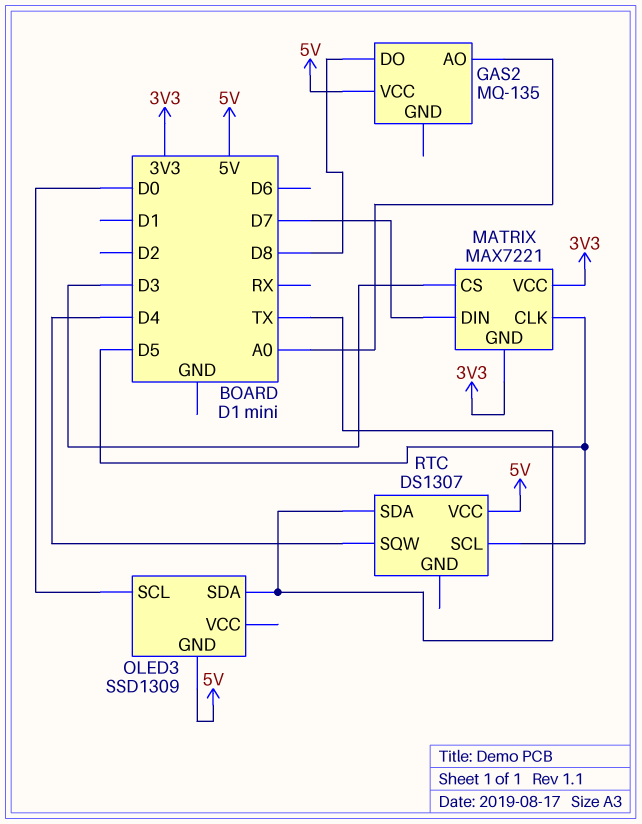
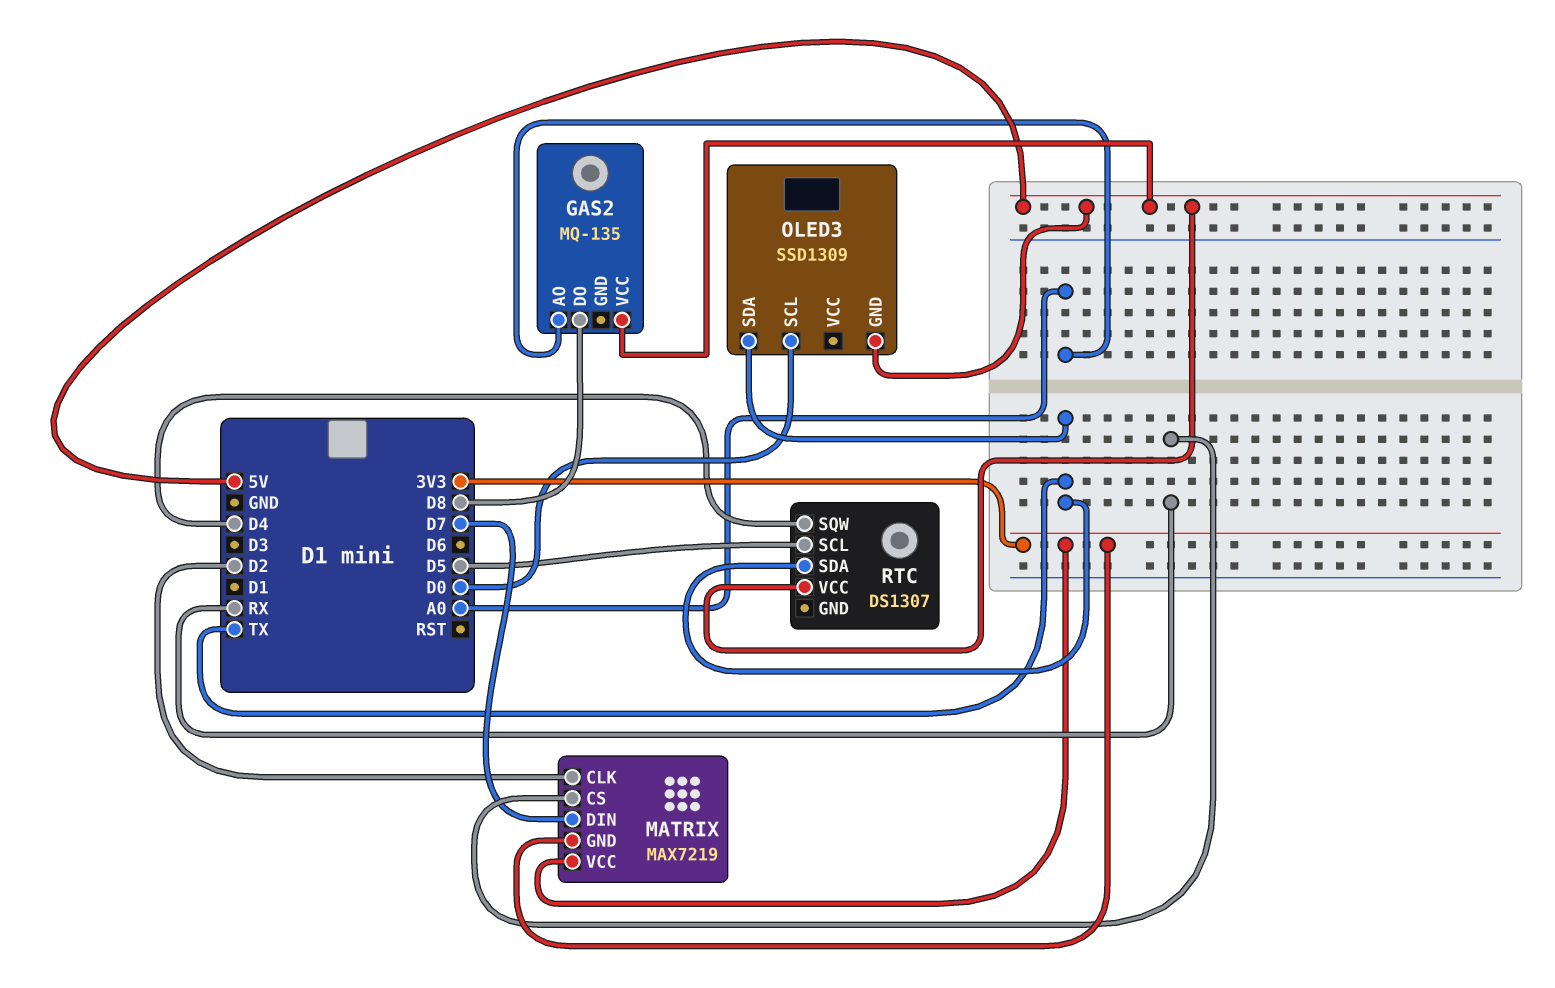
MATRIX: MAX7221 -> MAX7219
MATRIX pin CLK: D5 -> D2
MATRIX pin CS: D3 -> RX

